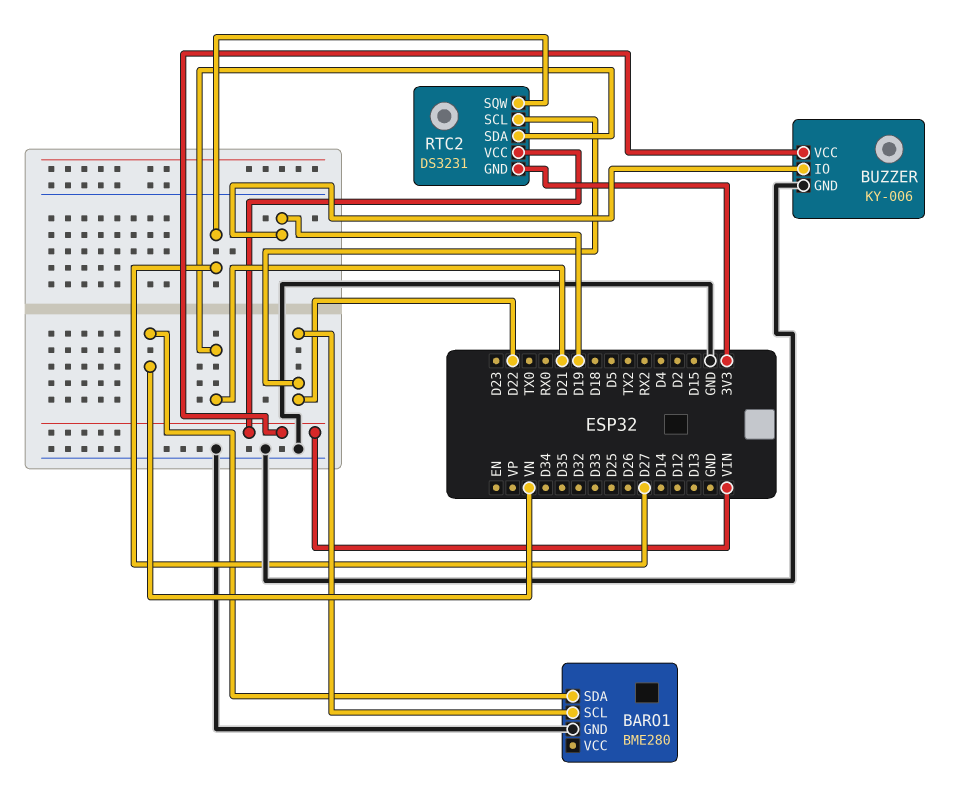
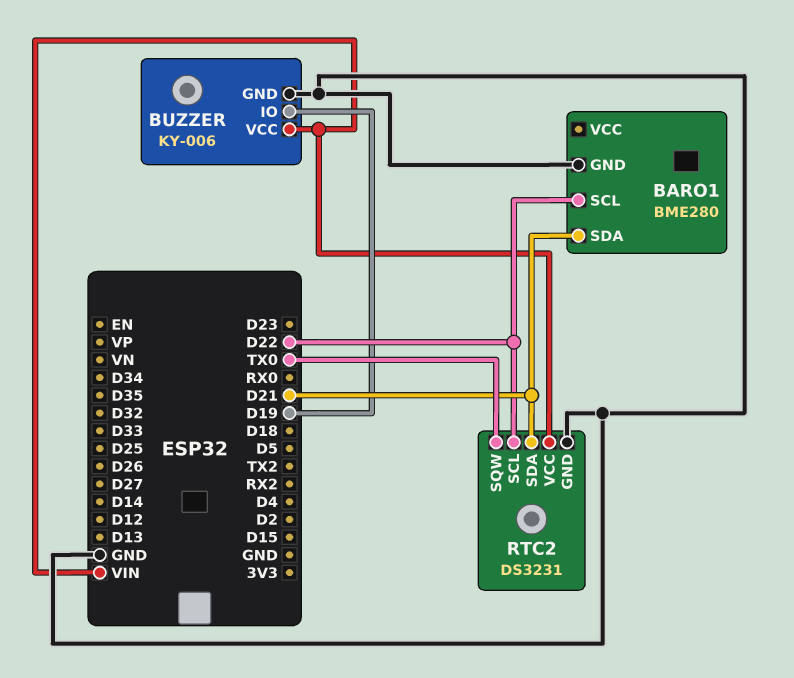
BARO1 pin SDA: VN -> D21
RTC2 pin GND: 3V3 -> GND
RTC2 pin SQW: D27 -> TX0

